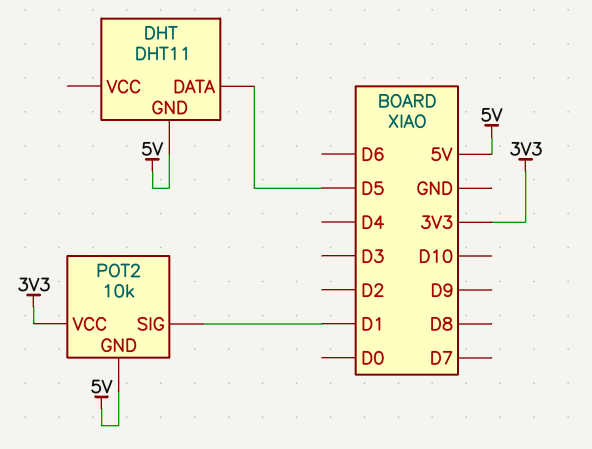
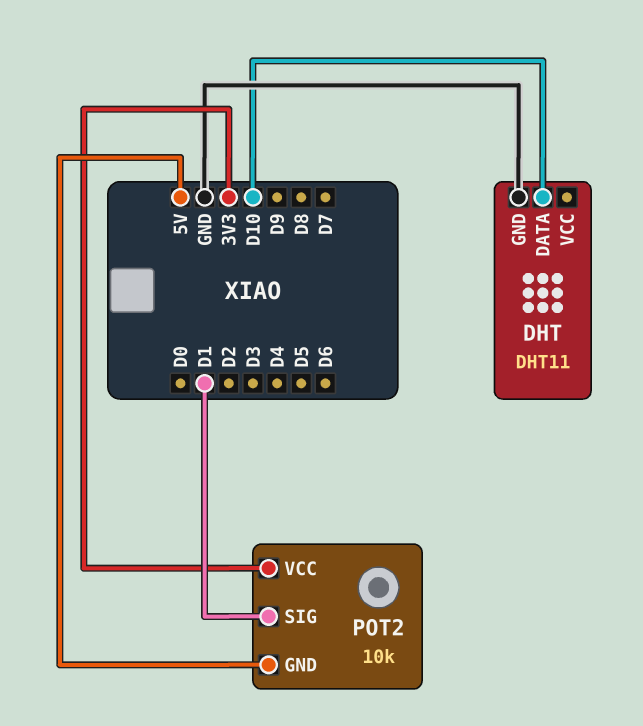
DHT pin DATA: D5 -> D10
DHT pin GND: 5V -> GND

